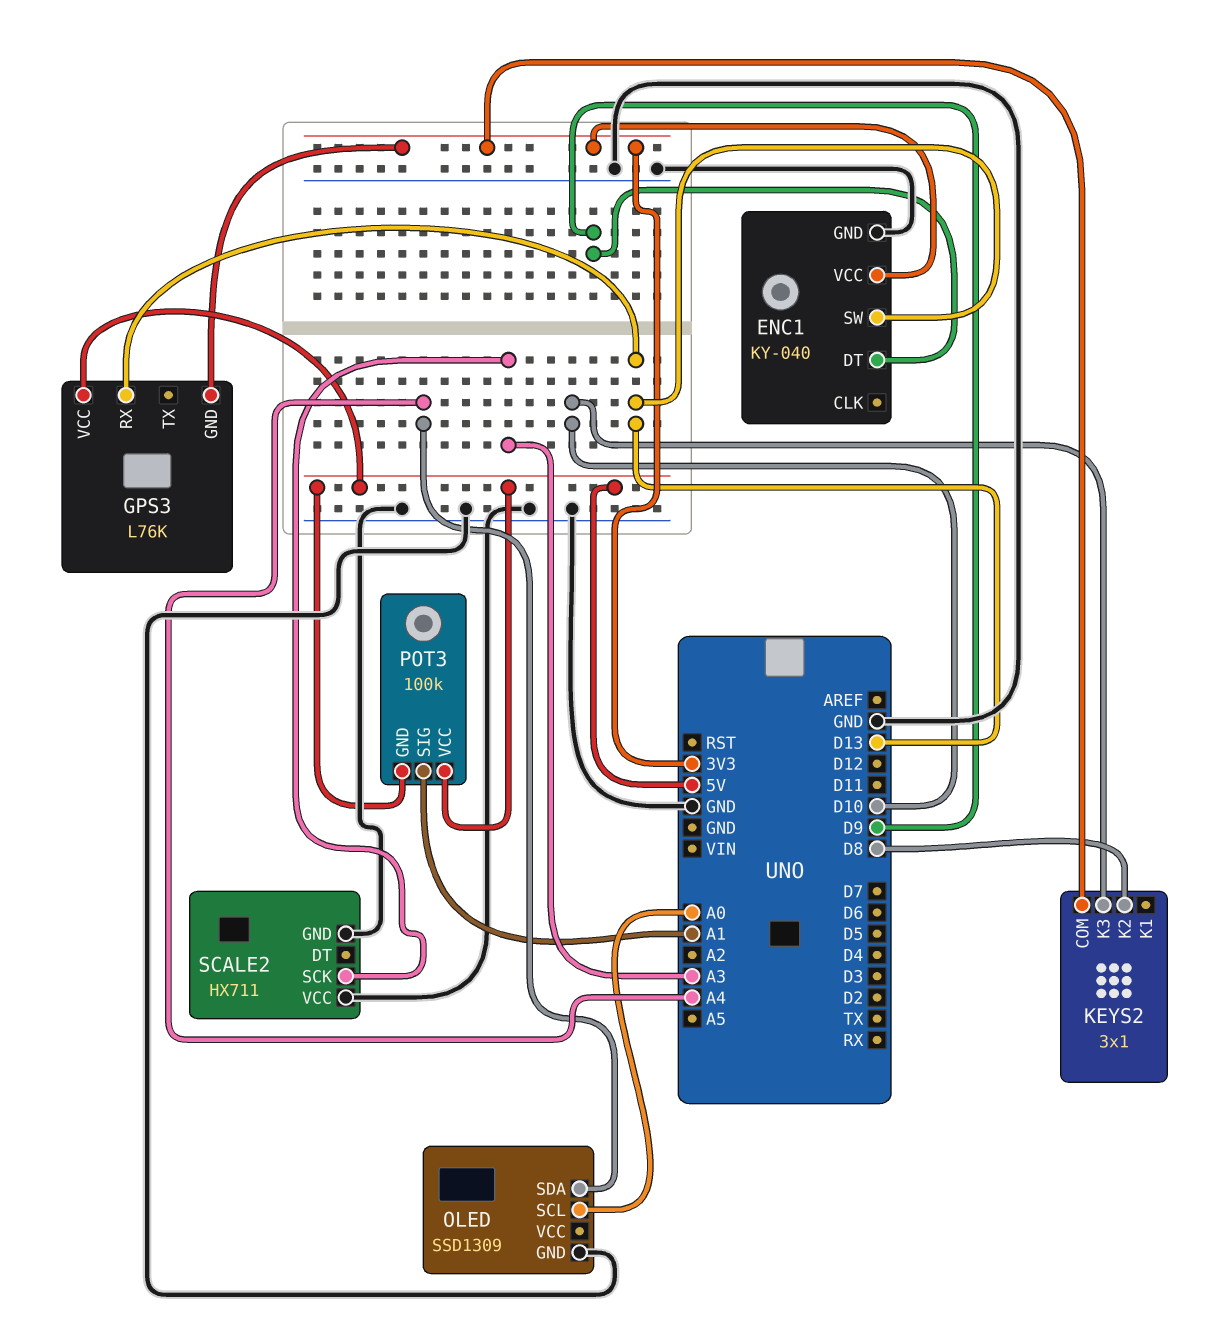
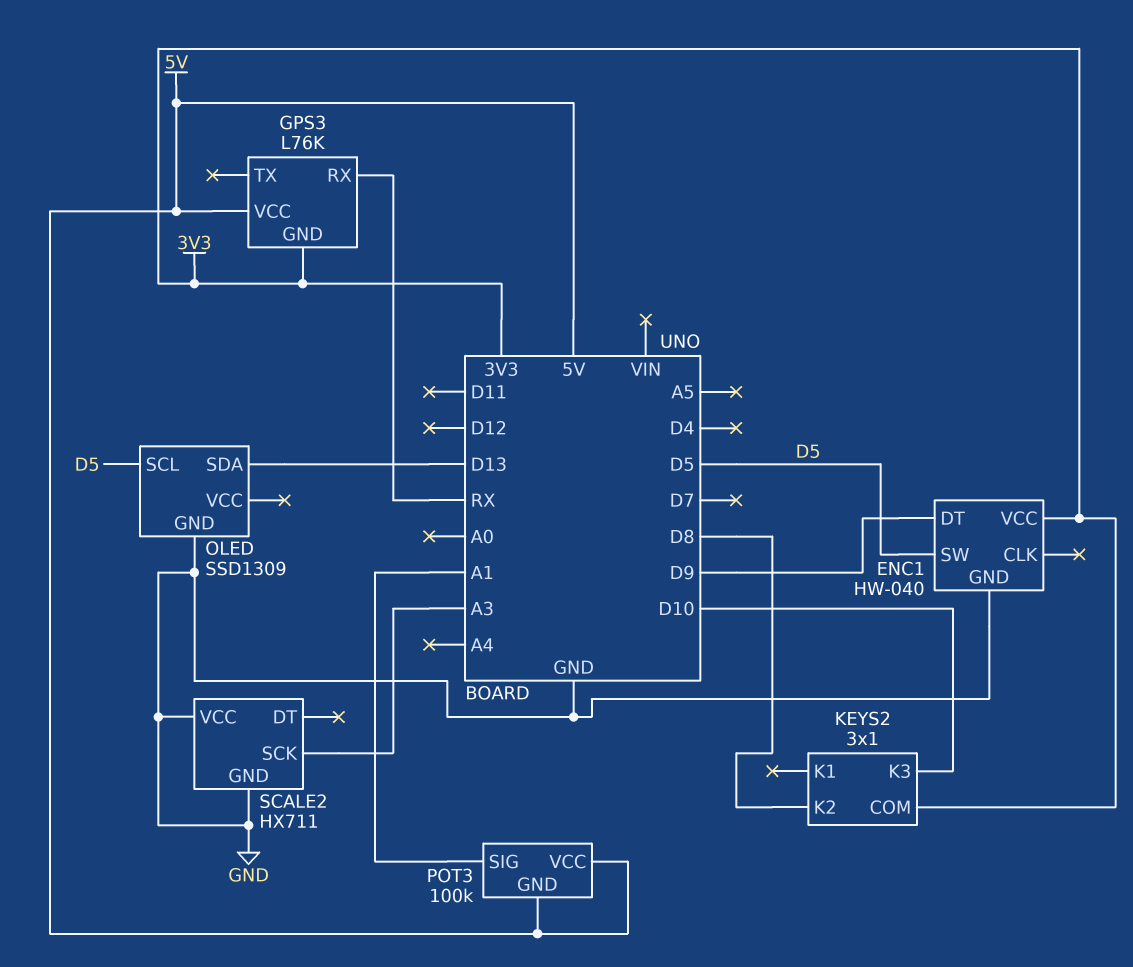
ENC1: KY-040 -> HW-040
ENC1 pin SW: D13 -> D5
GPS3 pin RX: D13 -> RX
OLED pin SCL: A0 -> D5
OLED pin SDA: A4 -> D13

